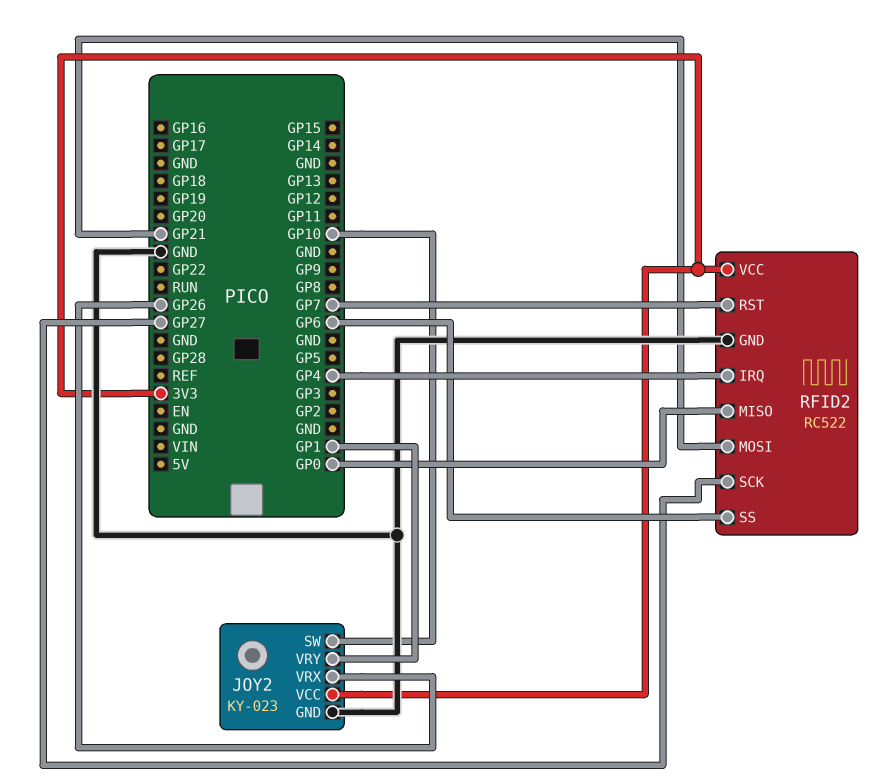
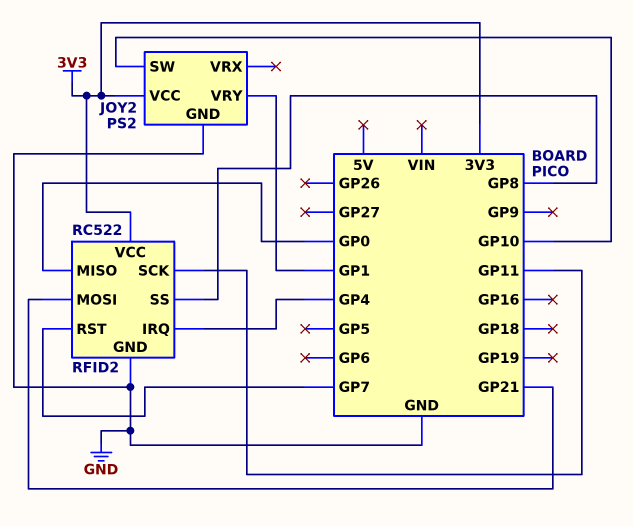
JOY2: KY-023 -> PS2
JOY2 pin VRX: GP26 -> none
RFID2 pin SCK: GP27 -> GP11
RFID2 pin SS: GP6 -> GP8

